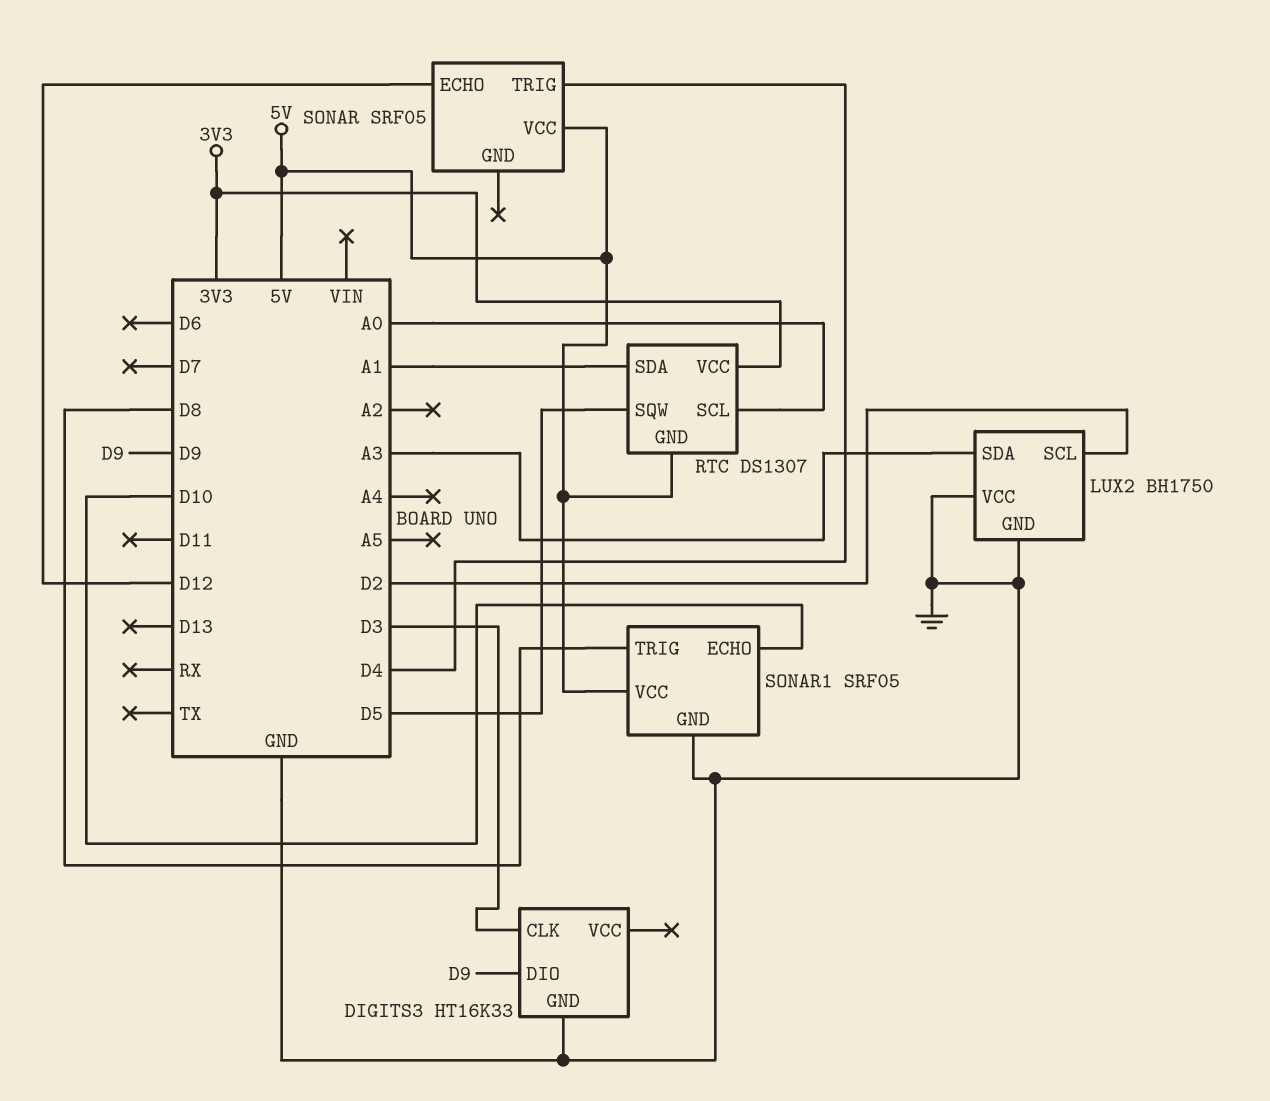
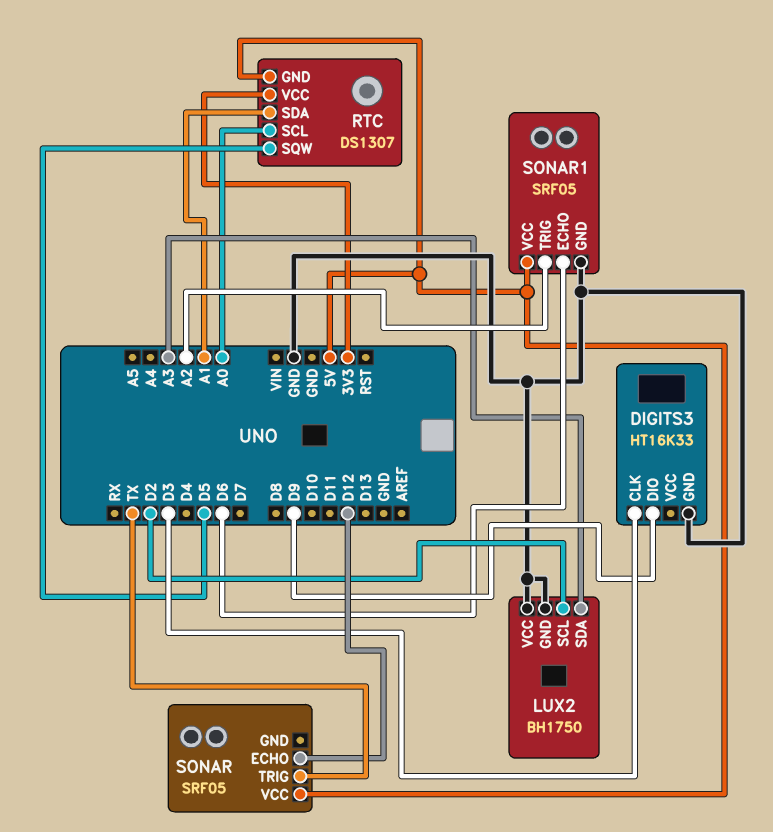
SONAR pin TRIG: D4 -> TX
SONAR1 pin ECHO: D10 -> D6
SONAR1 pin TRIG: D8 -> A2

